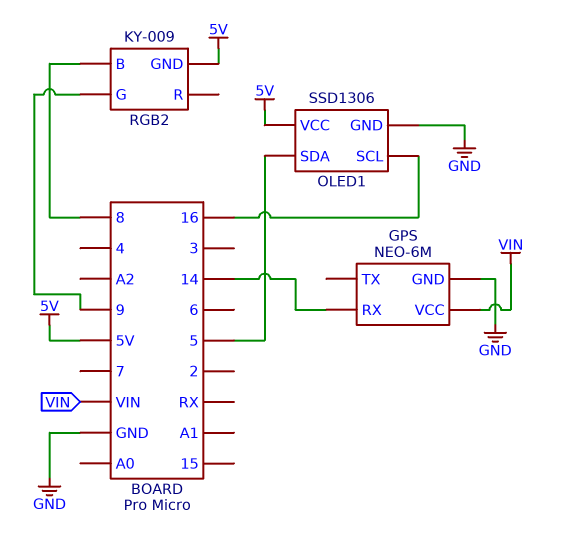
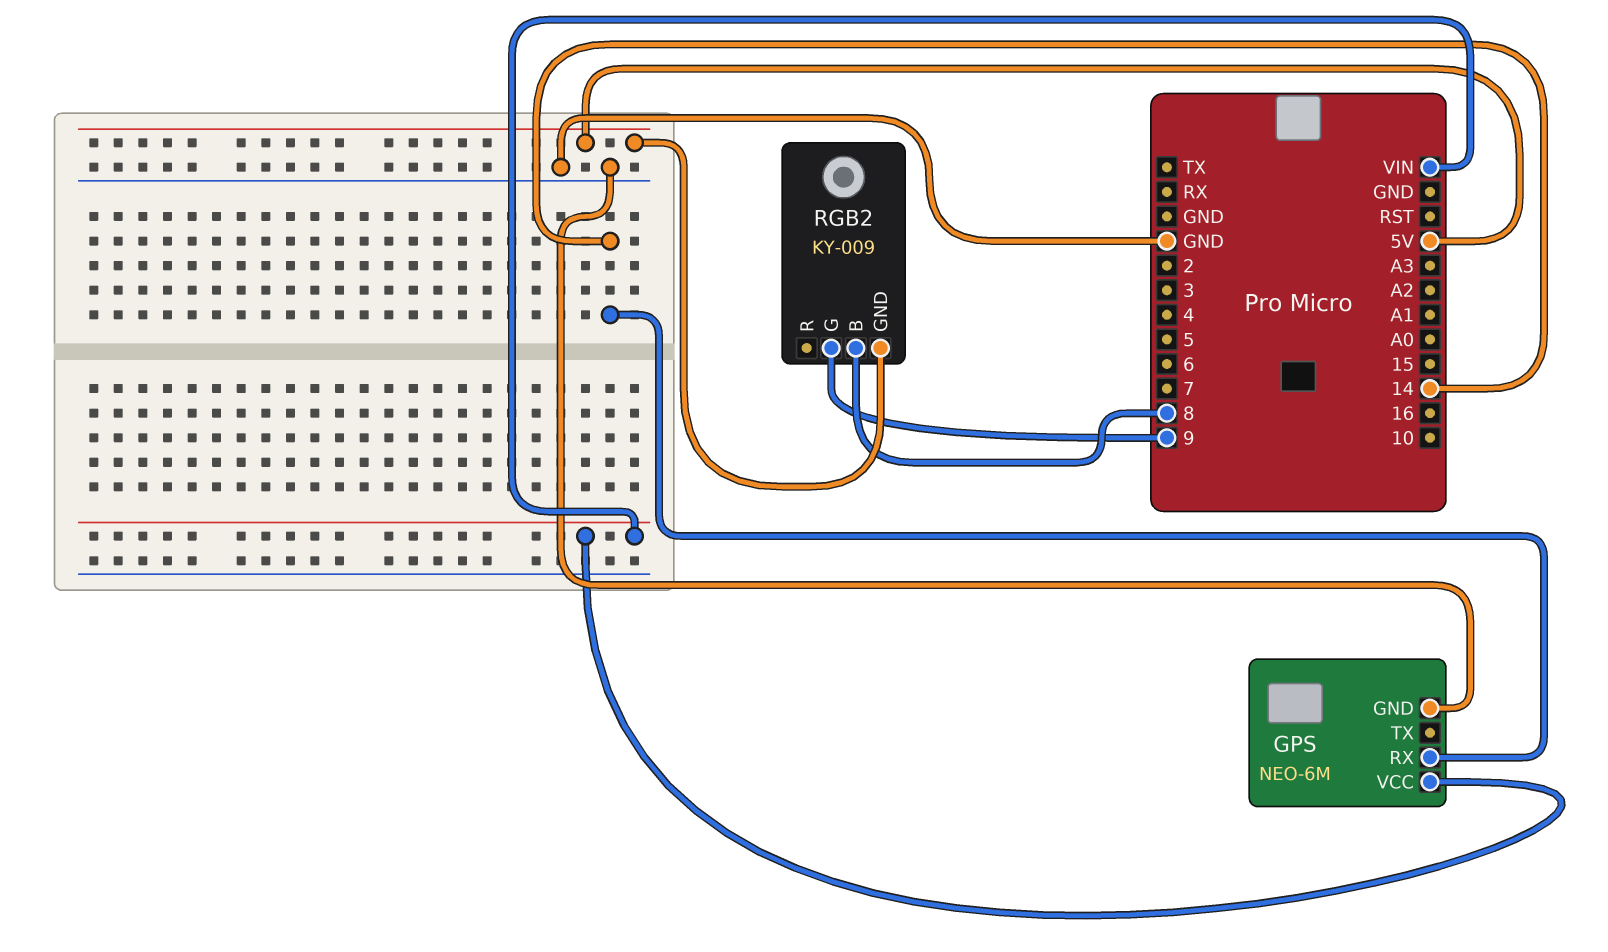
OLED1: SSD1306 -> none
OLED1 pin GND: GND -> none
OLED1 pin SCL: 16 -> none
OLED1 pin SDA: 5 -> none
OLED1 pin VCC: 5V -> none

